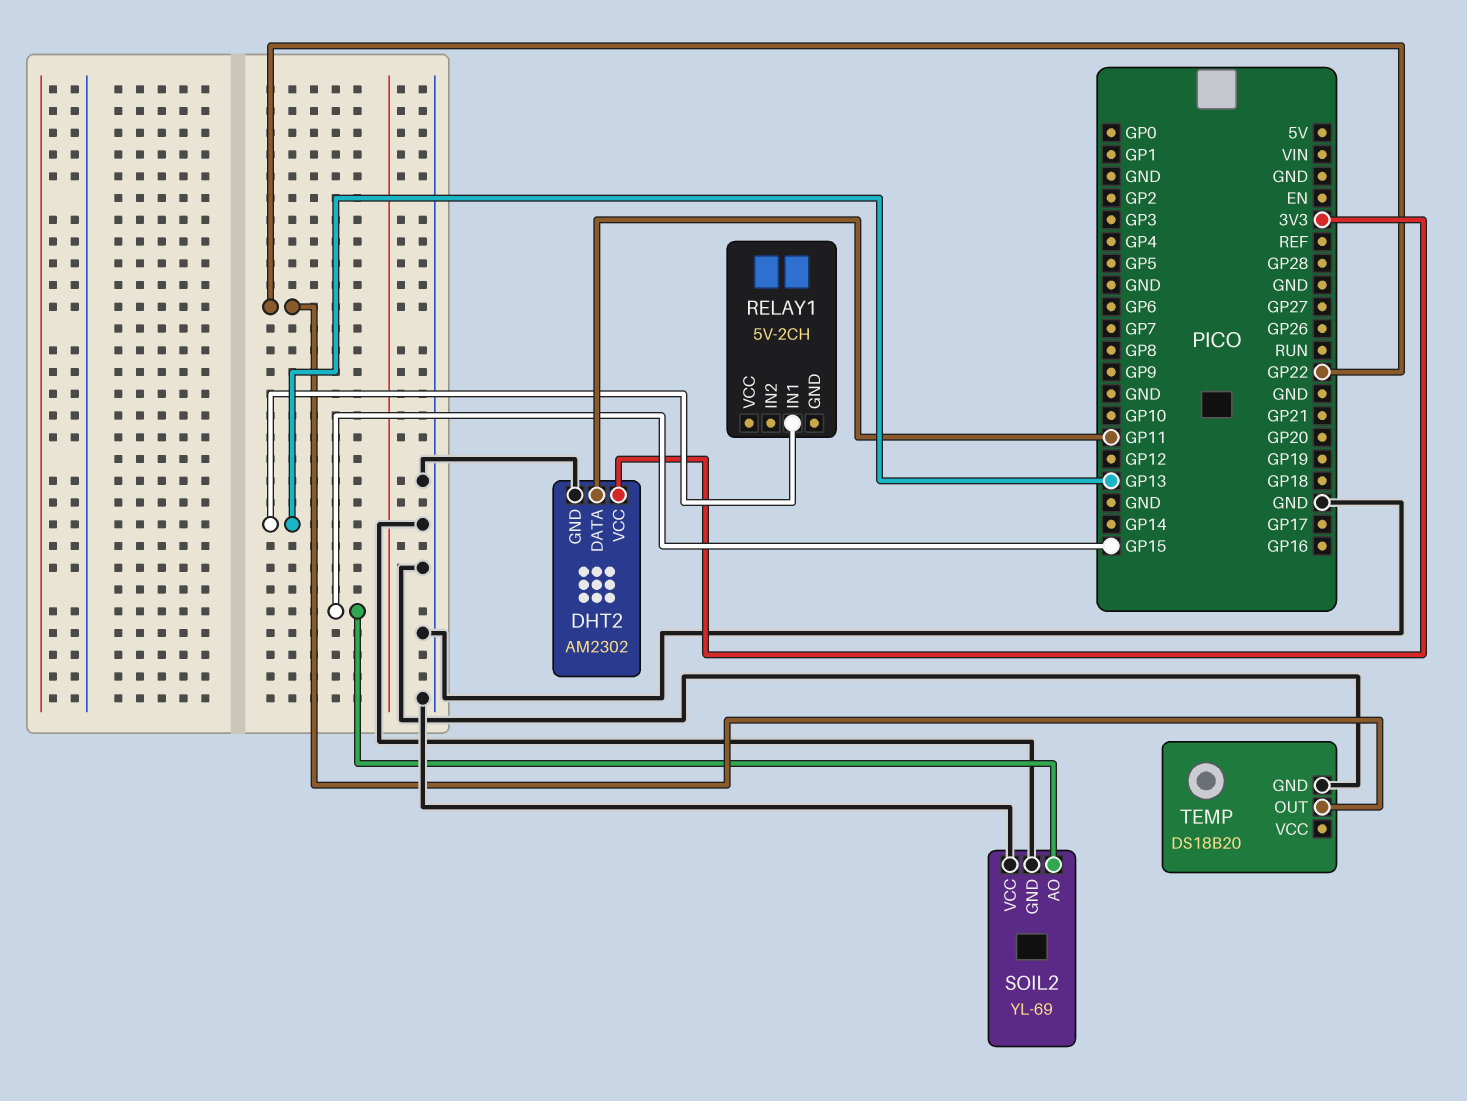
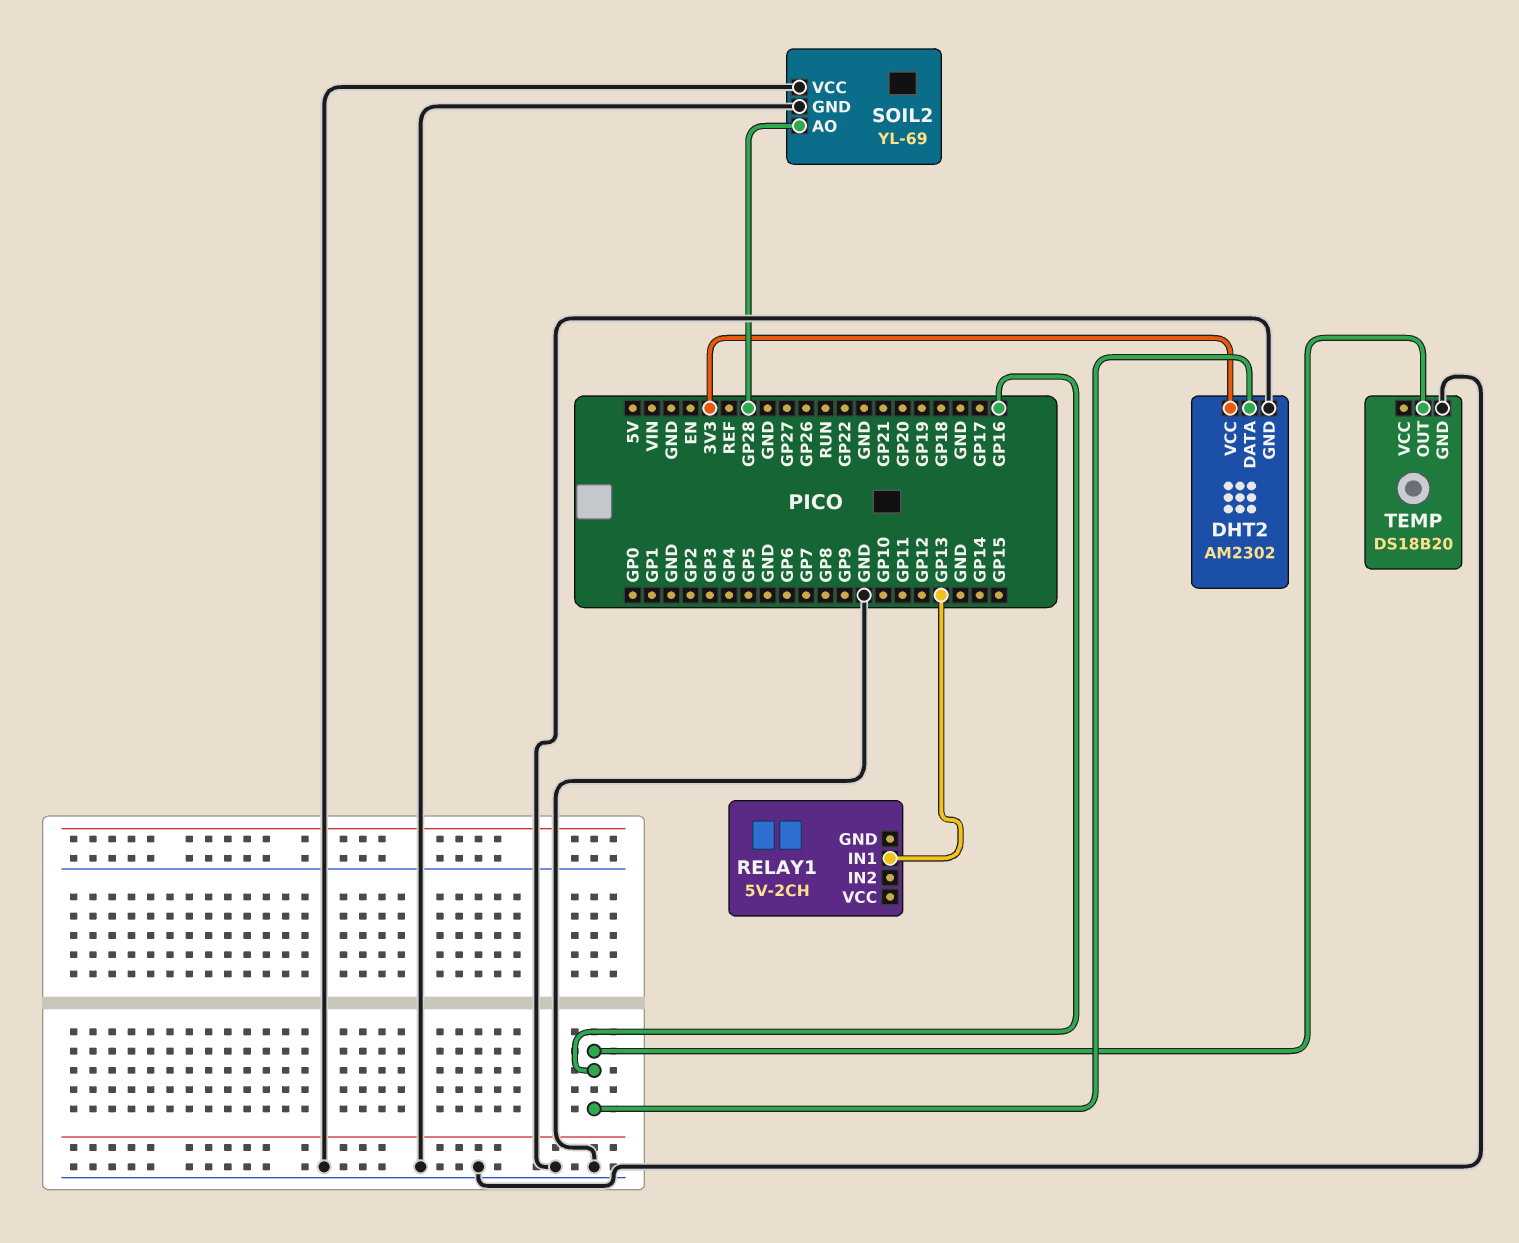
DHT2 pin DATA: GP11 -> GP16
SOIL2 pin AO: GP15 -> GP28
TEMP pin OUT: GP22 -> GP16

